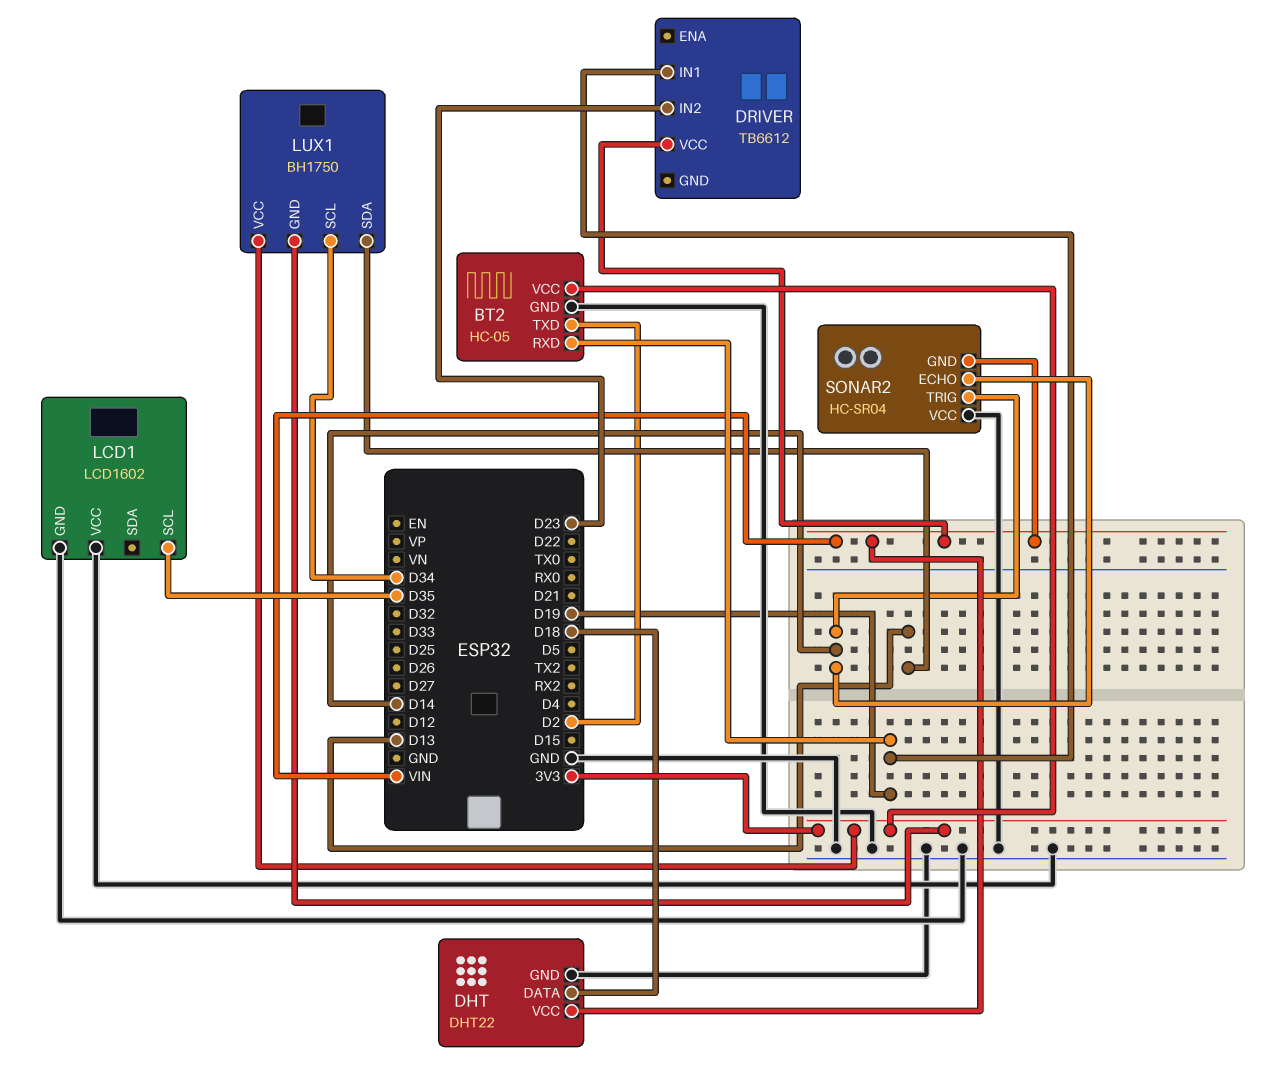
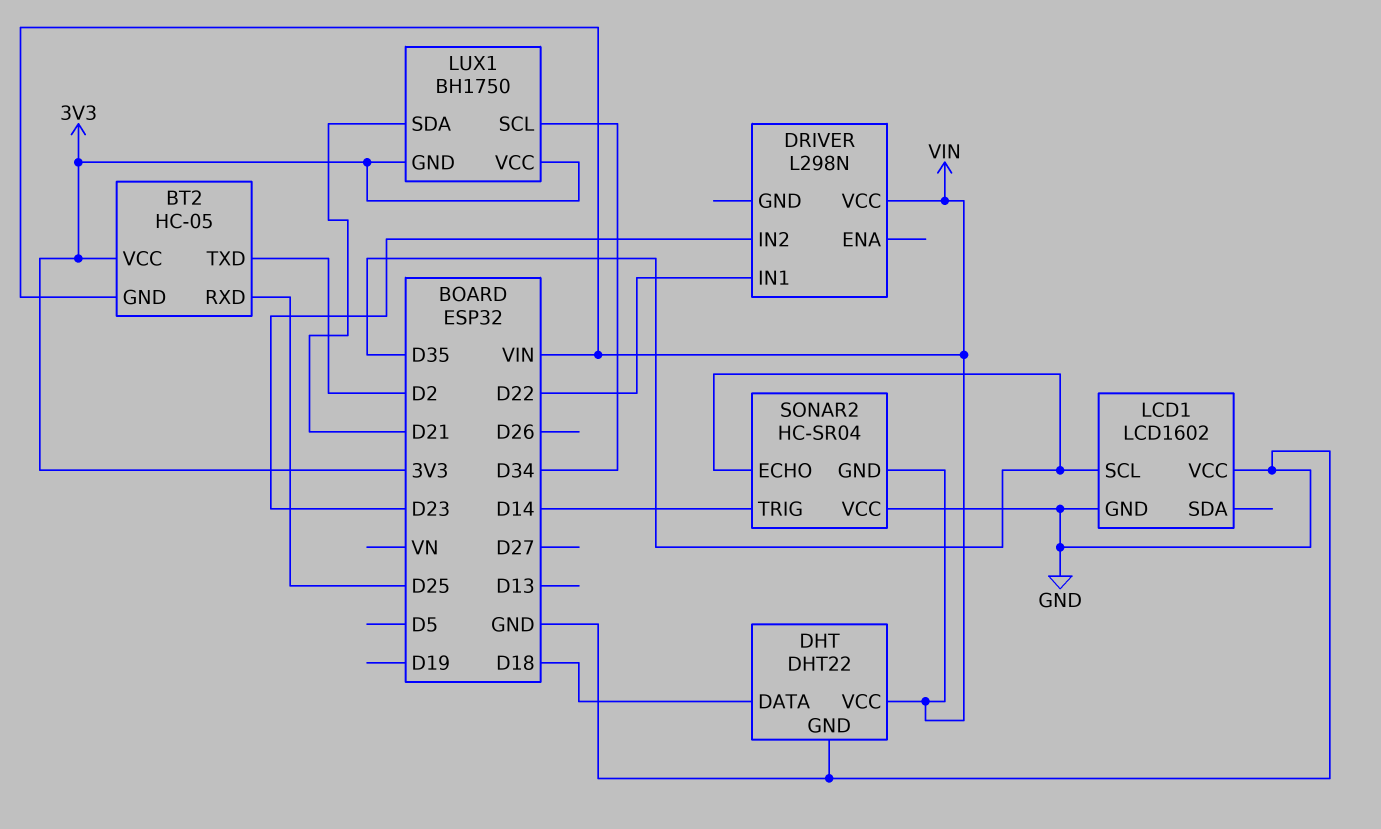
BT2 pin GND: GND -> VIN
BT2 pin RXD: D19 -> D25
DRIVER: TB6612 -> L298N
DRIVER pin IN1: D19 -> D22
LUX1 pin SDA: D13 -> D21
SONAR2 pin ECHO: D14 -> D35

